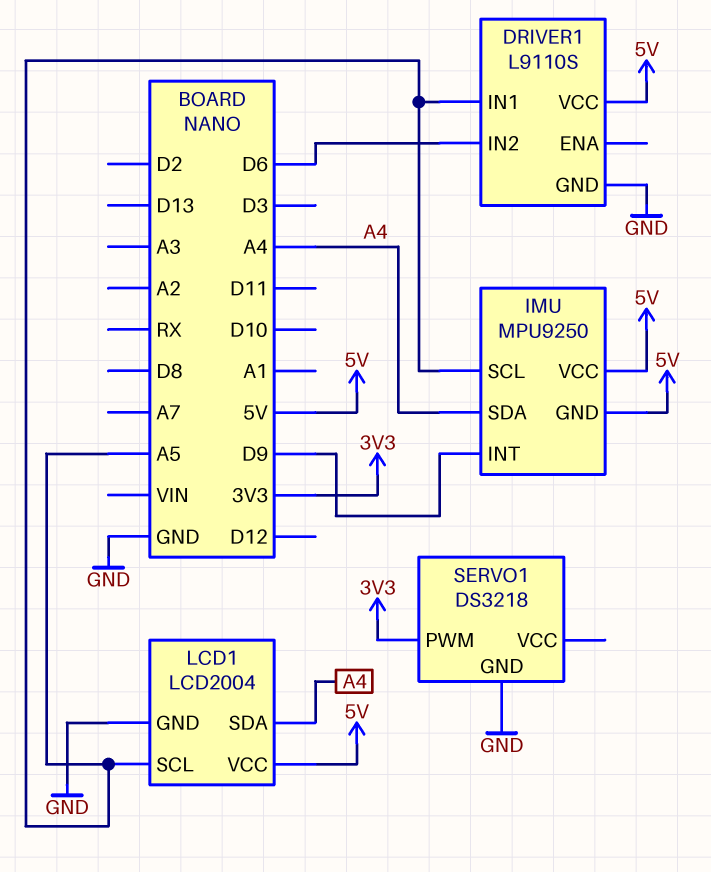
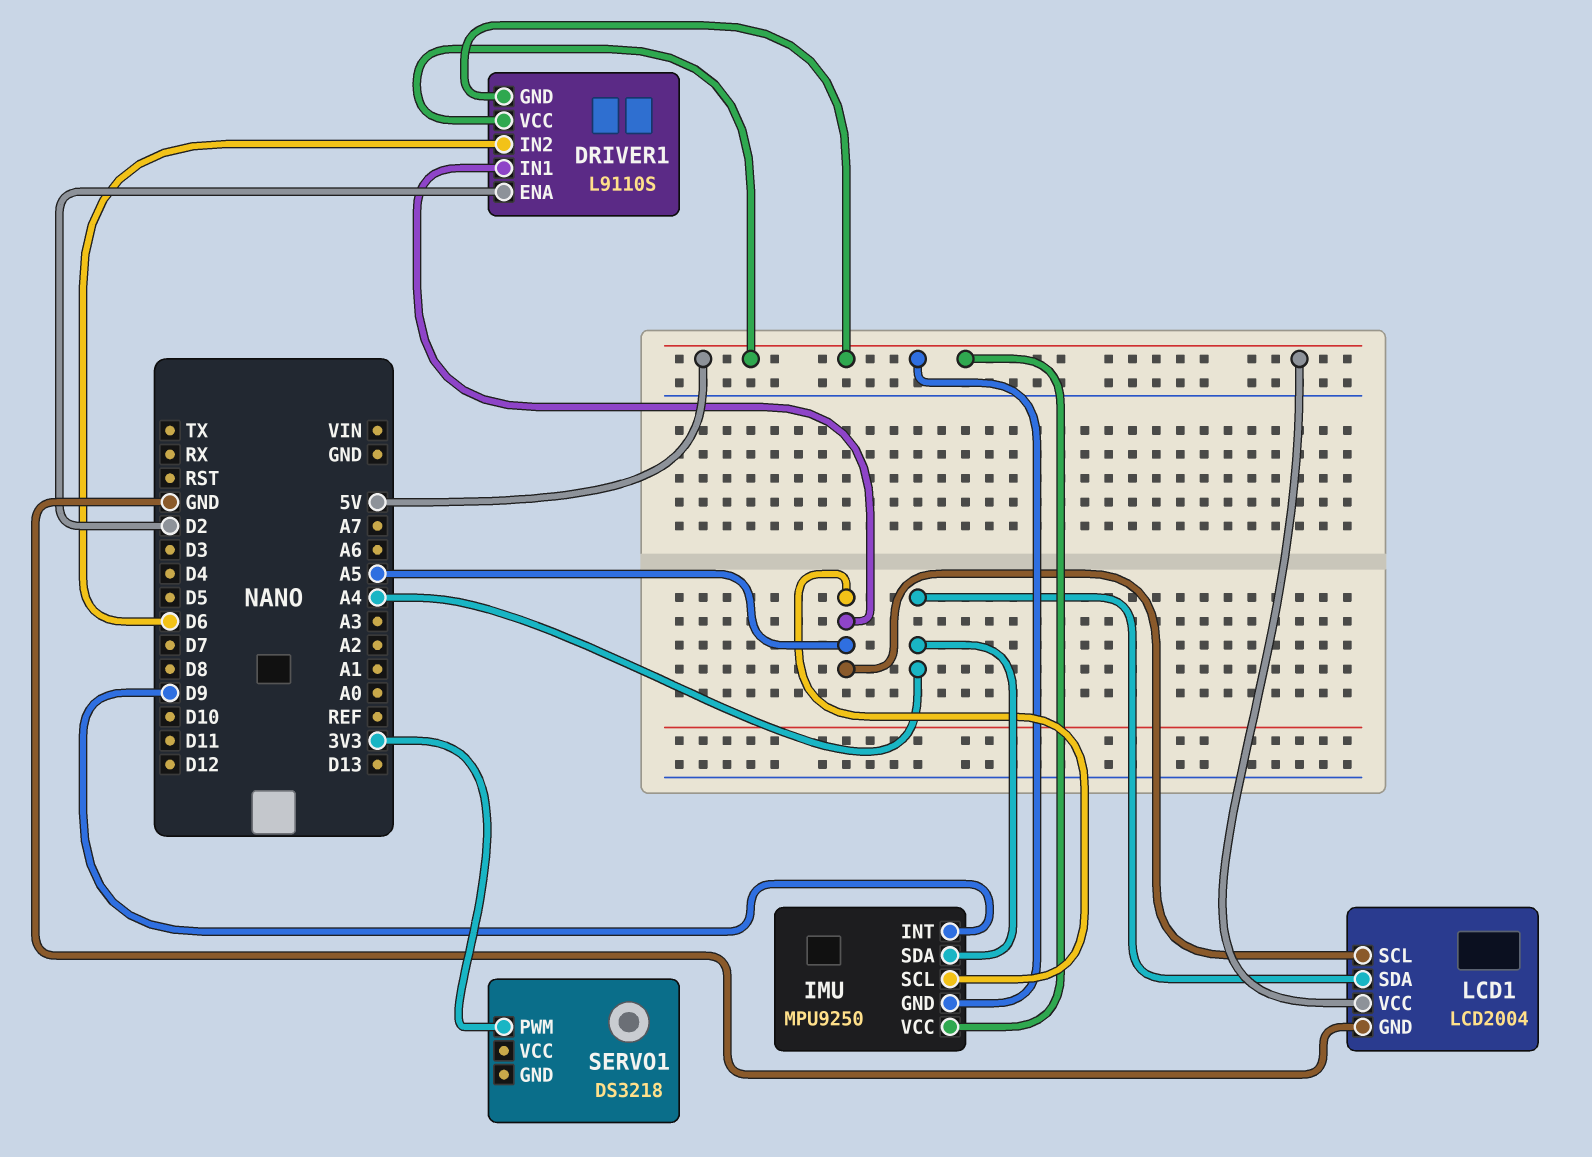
DRIVER1 pin ENA: none -> D2
DRIVER1 pin GND: GND -> 5V
SERVO1 pin GND: GND -> none

